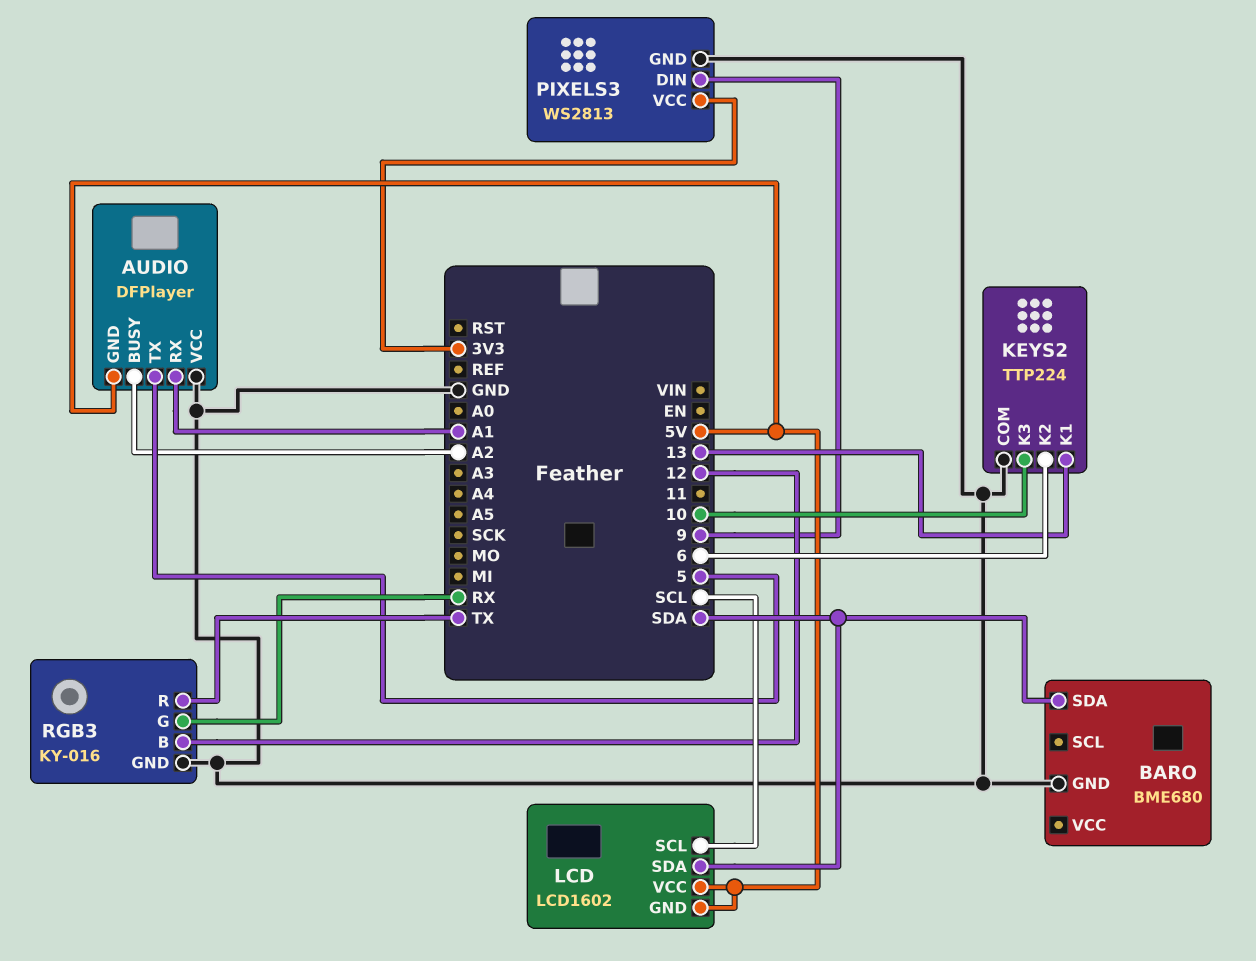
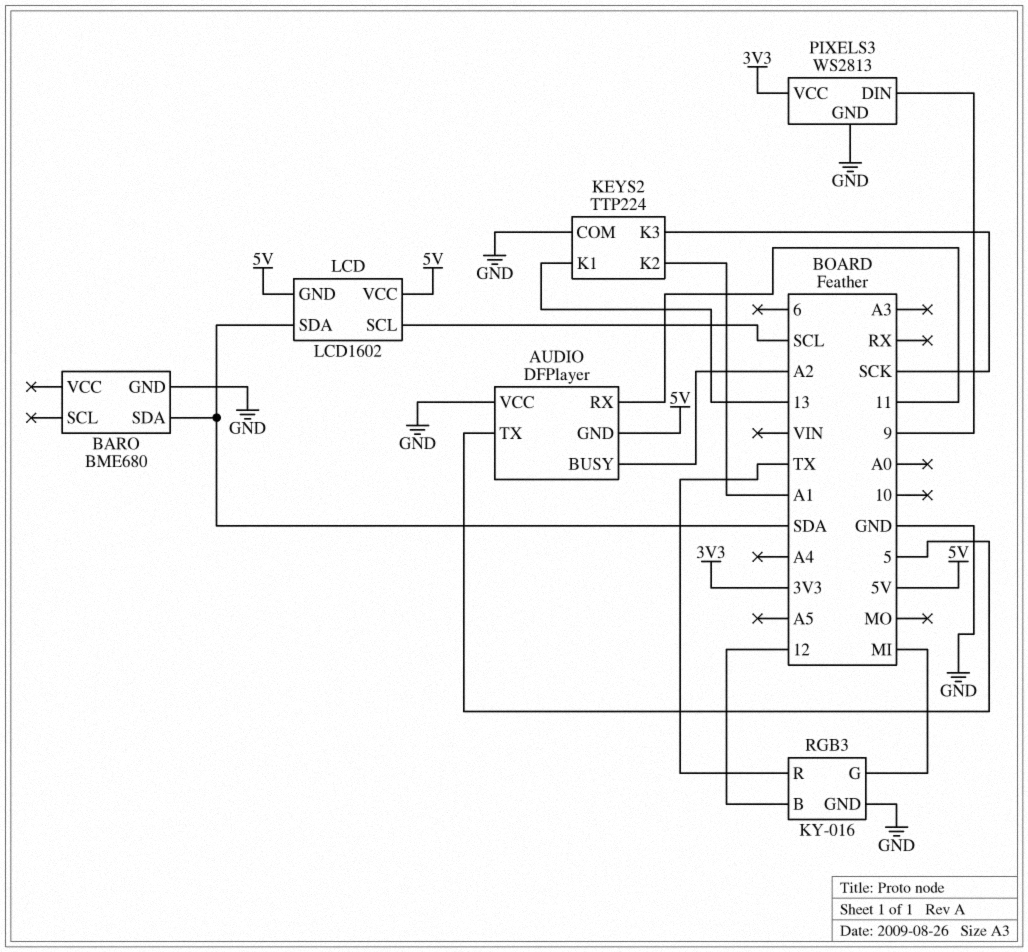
AUDIO pin RX: A1 -> 11
KEYS2 pin K2: 6 -> A1
KEYS2 pin K3: 10 -> SCK
RGB3 pin G: RX -> MI

